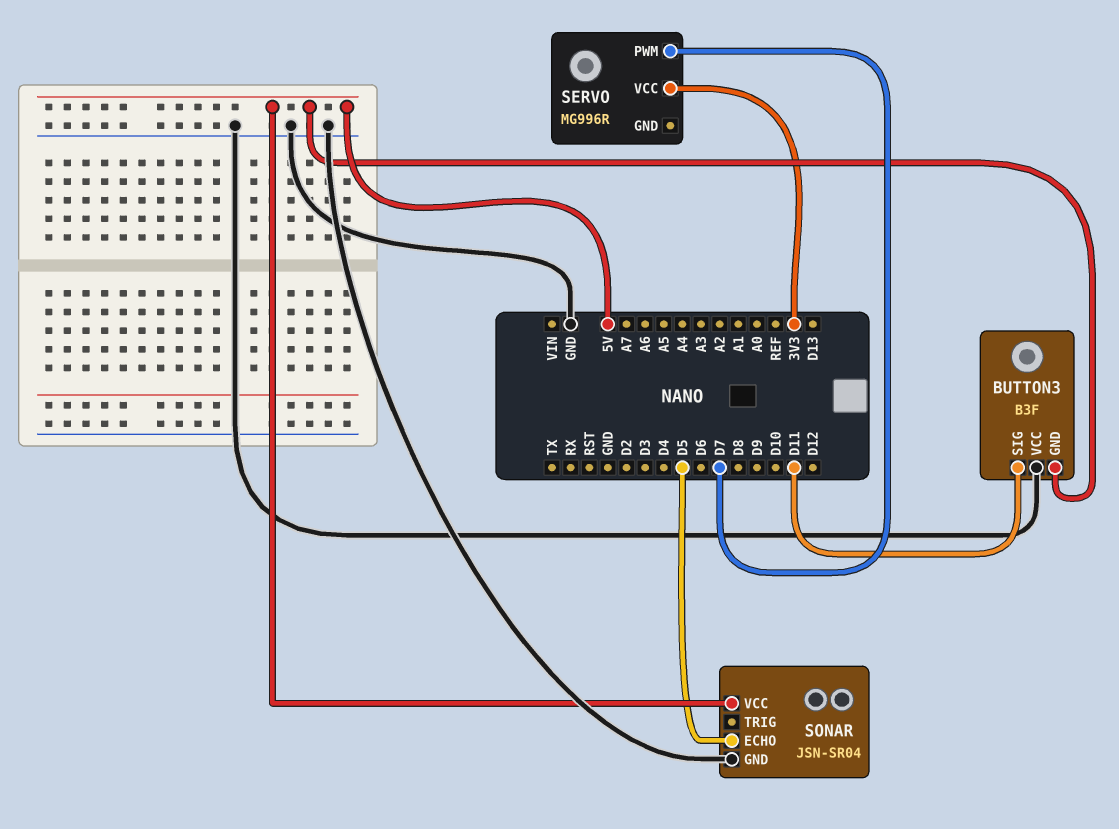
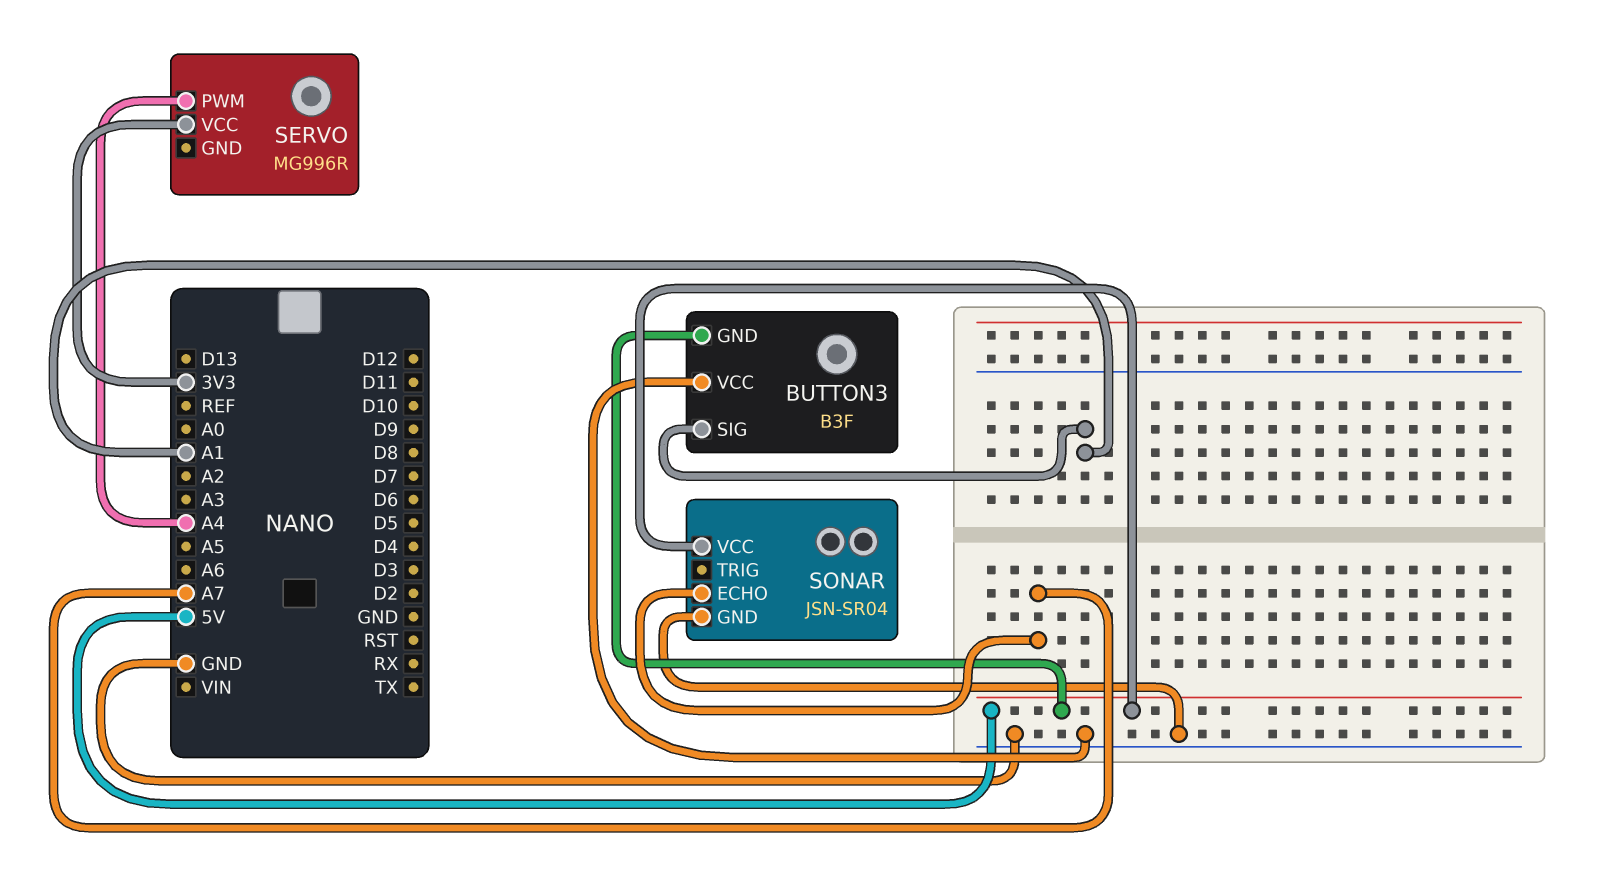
BUTTON3 pin SIG: D11 -> A1
SERVO pin PWM: D7 -> A4
SONAR pin ECHO: D5 -> A7

